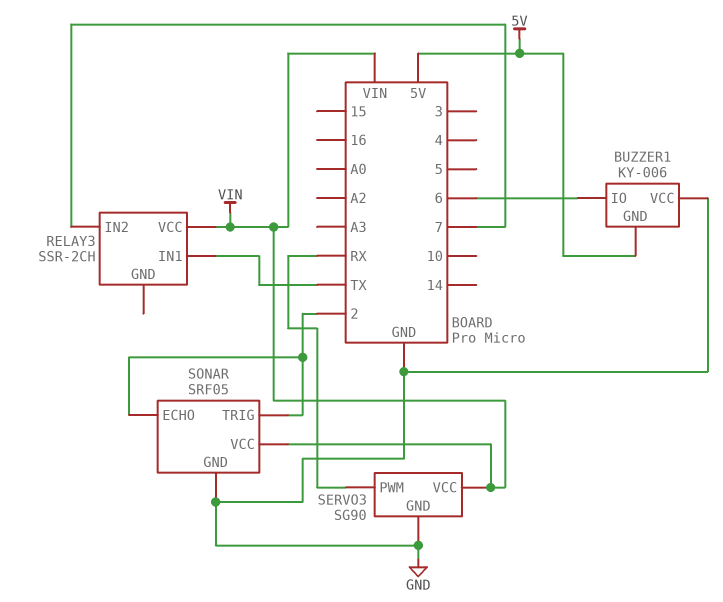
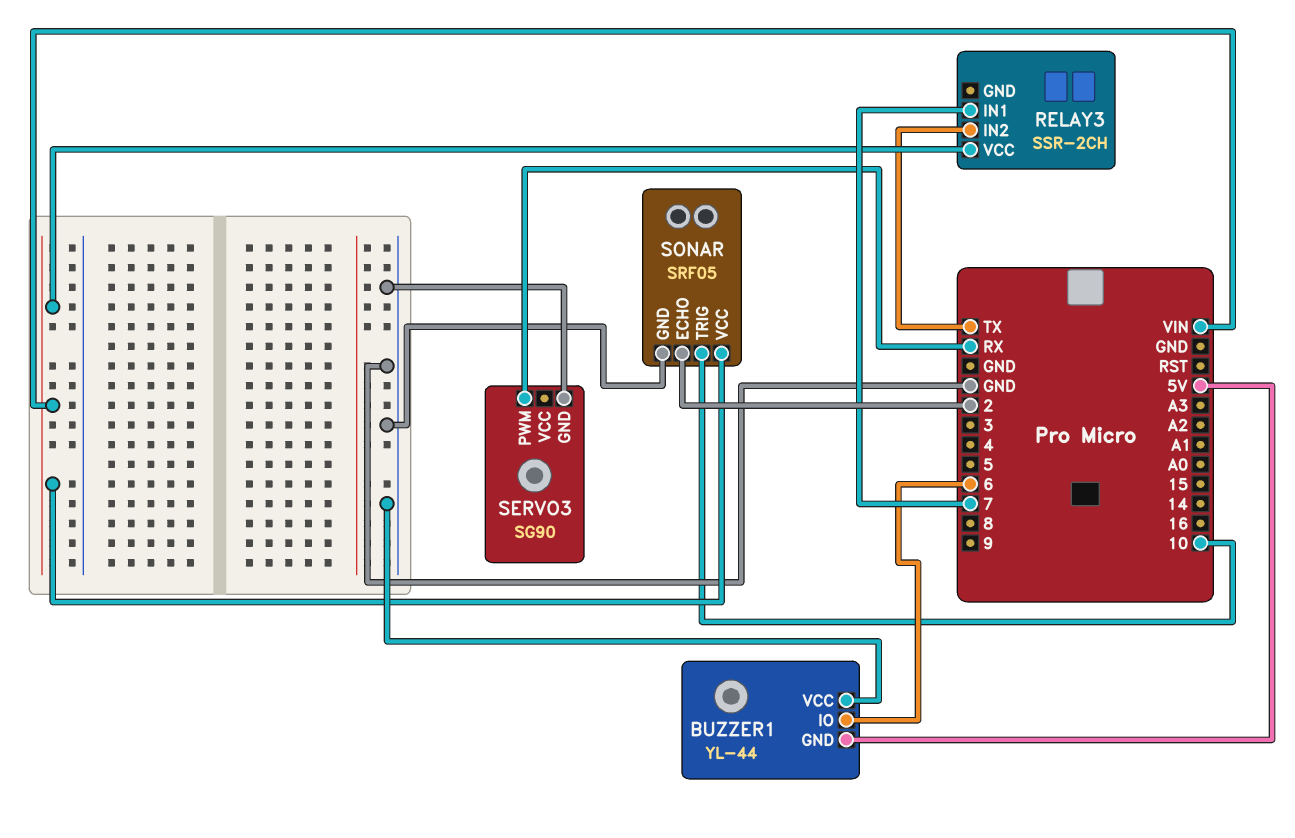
BUZZER1: KY-006 -> YL-44
RELAY3 pin IN1: TX -> 7
RELAY3 pin IN2: 7 -> TX
SERVO3 pin VCC: VIN -> none
SONAR pin TRIG: 2 -> 10

